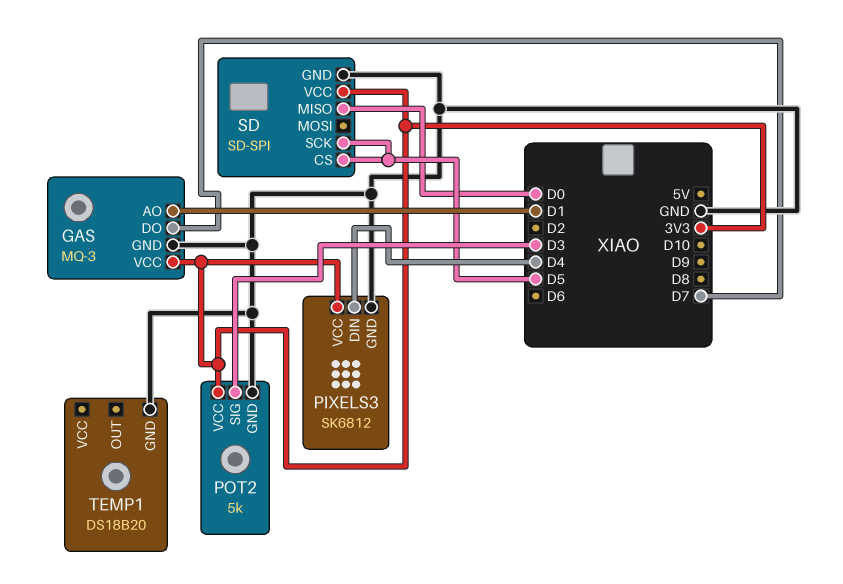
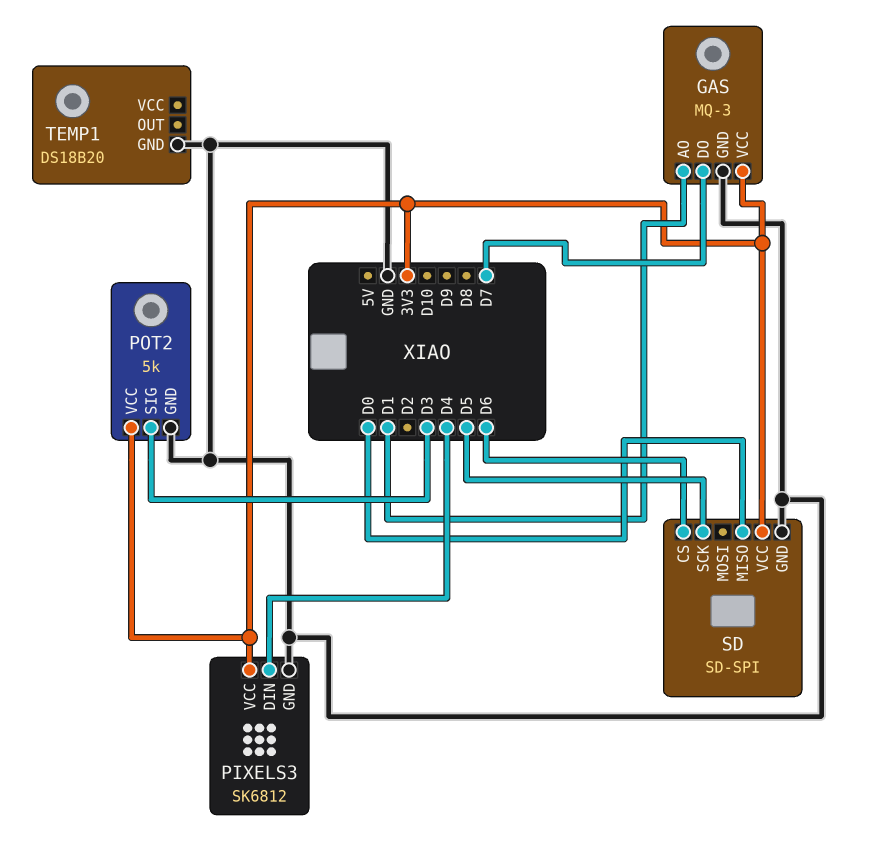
SD pin CS: D5 -> D6

